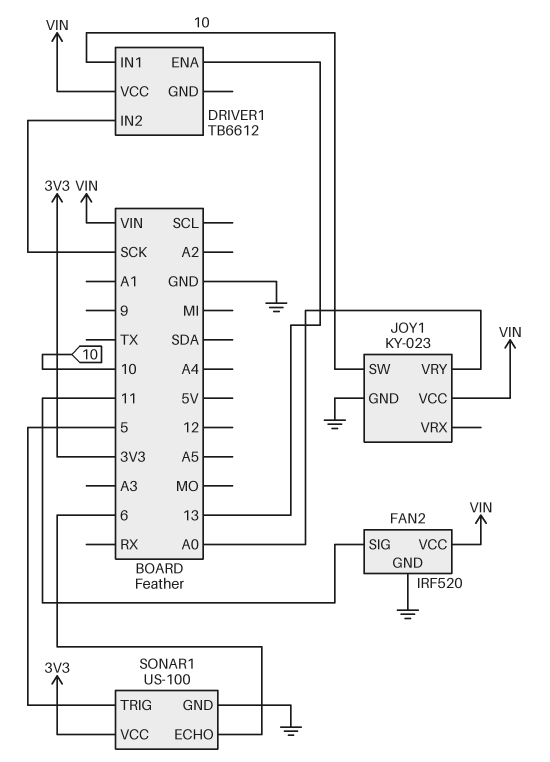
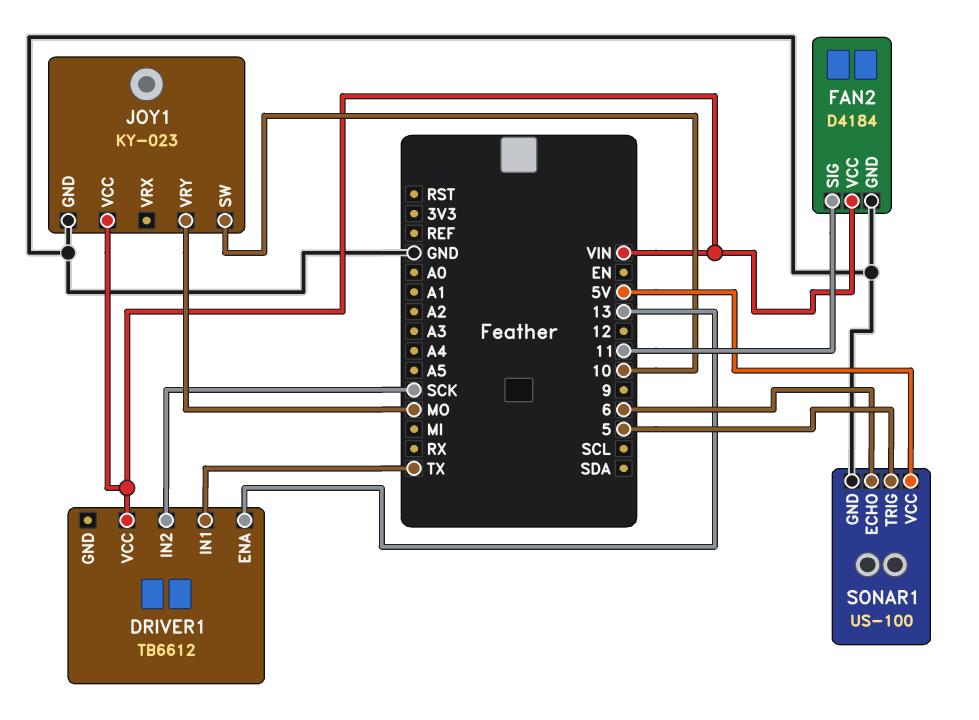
DRIVER1 pin IN1: 10 -> TX
FAN2: IRF520 -> D4184
JOY1 pin VRY: A0 -> MO
SONAR1 pin VCC: 3V3 -> 5V

